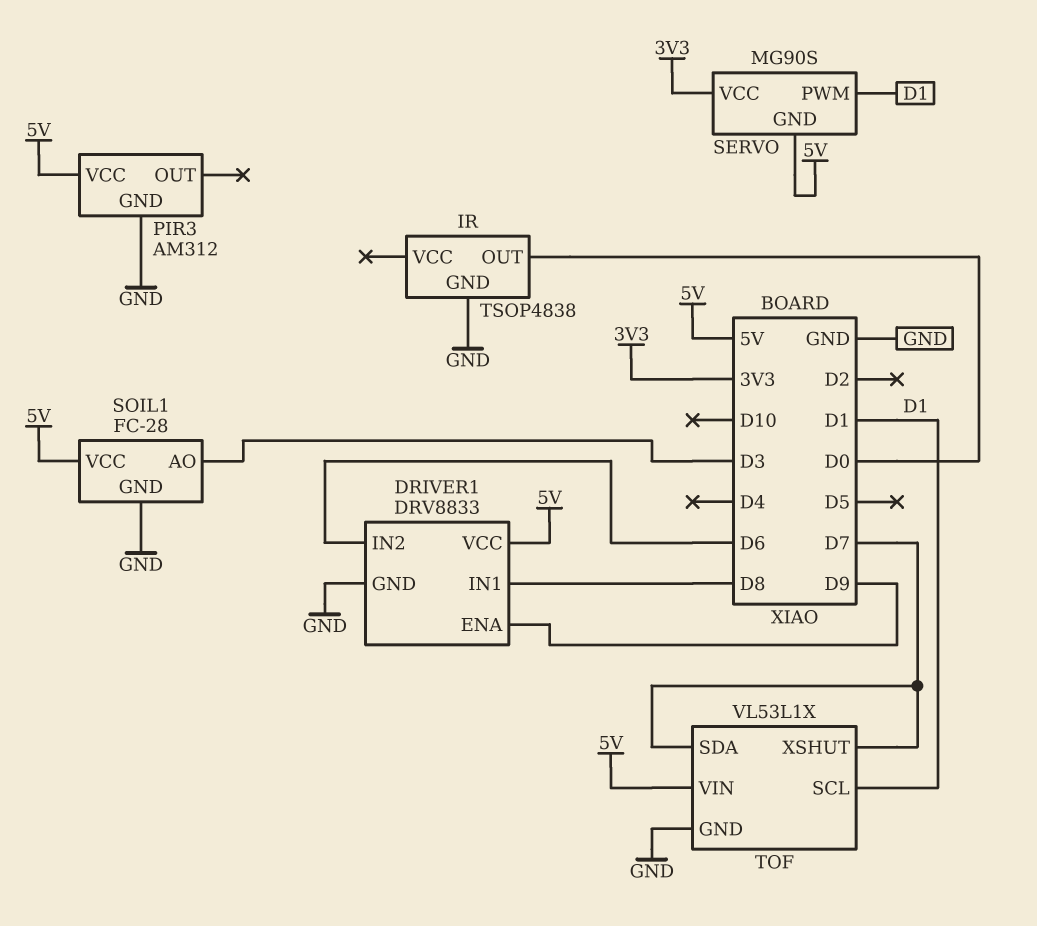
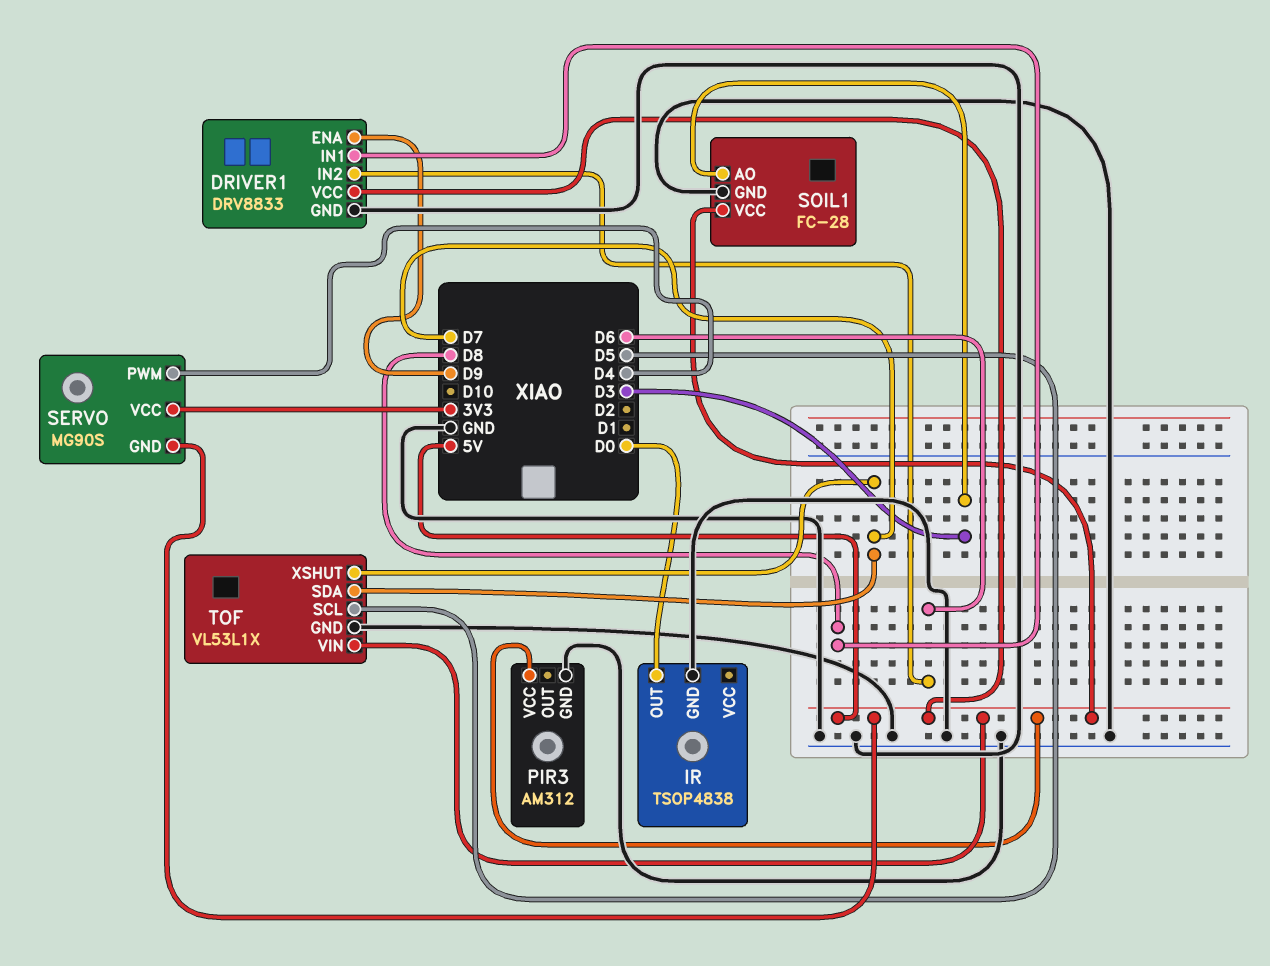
SERVO pin PWM: D1 -> D4
TOF pin SCL: D1 -> D5

